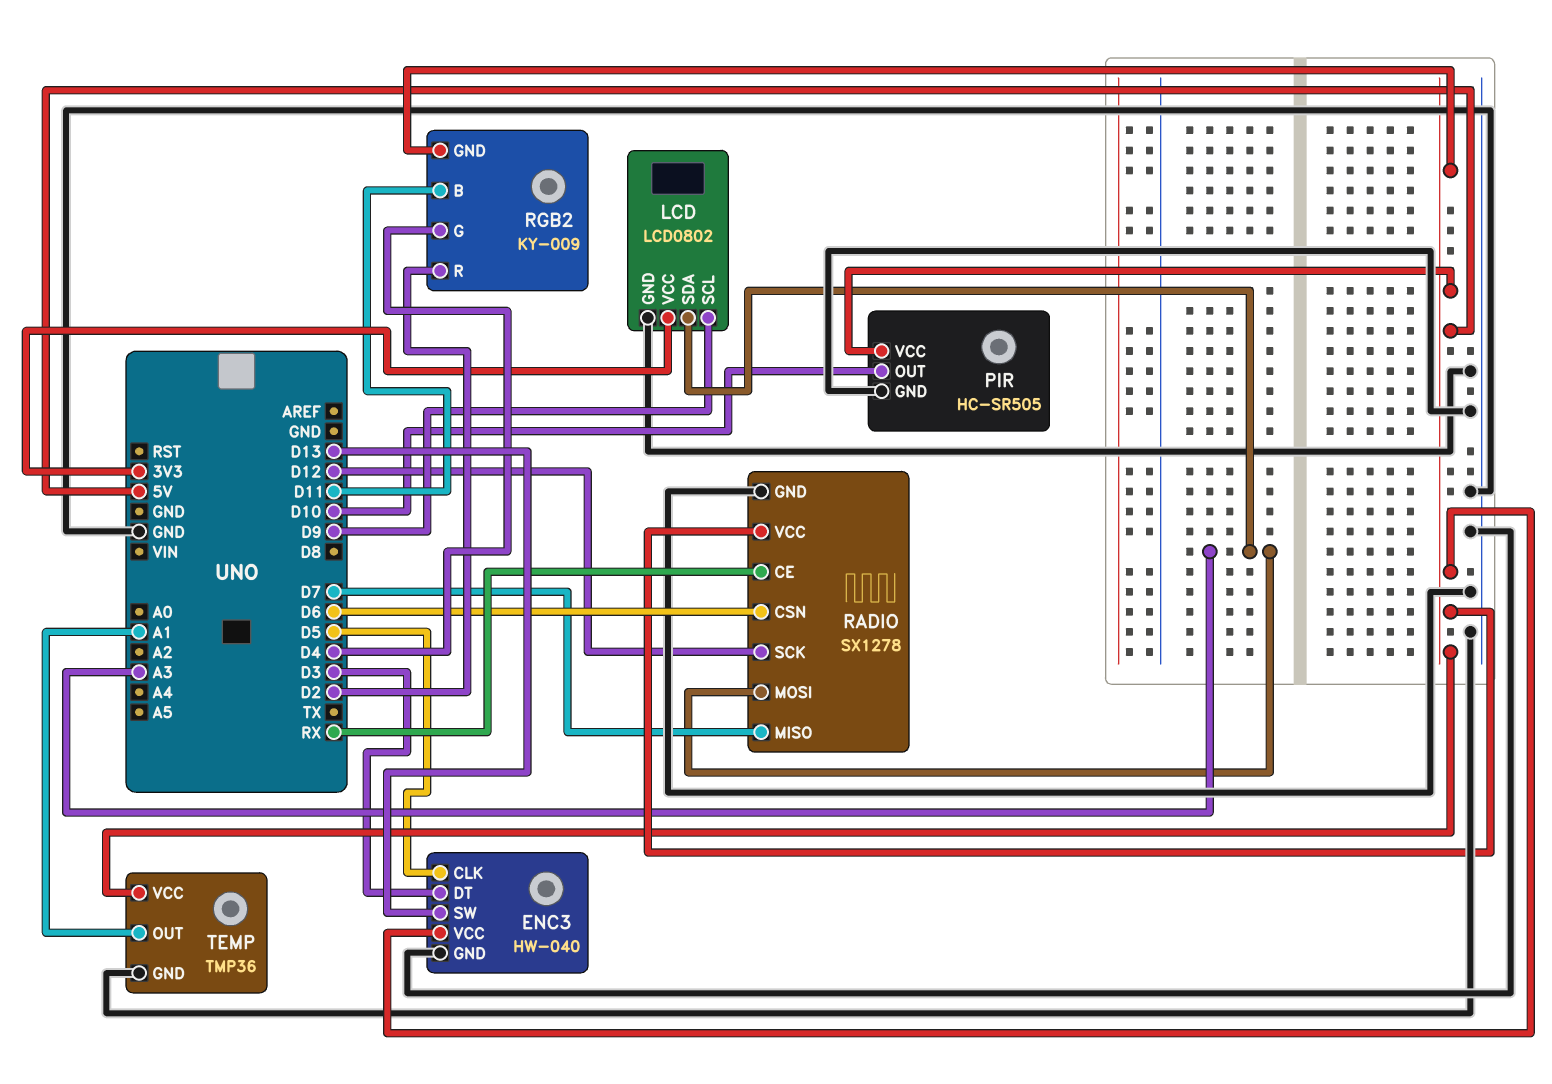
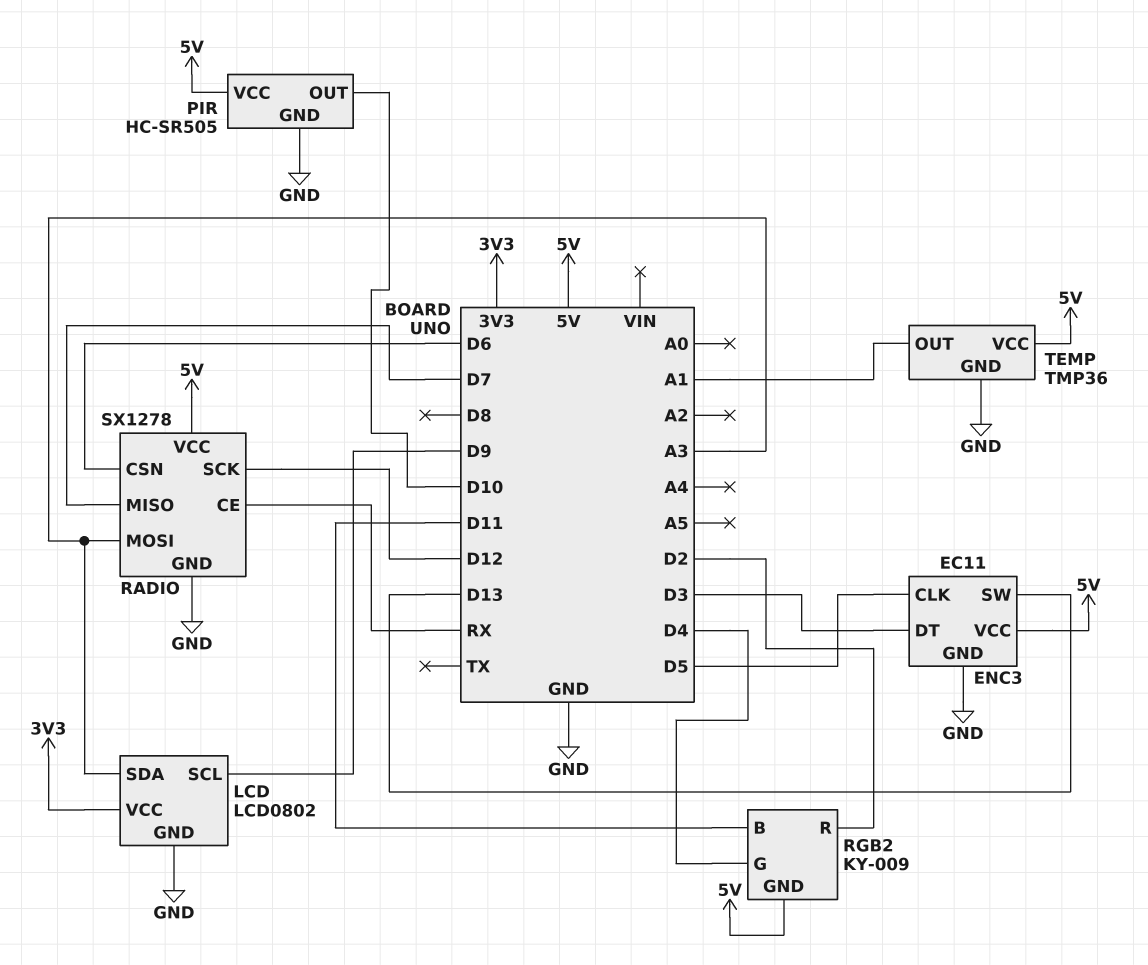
ENC3: HW-040 -> EC11

